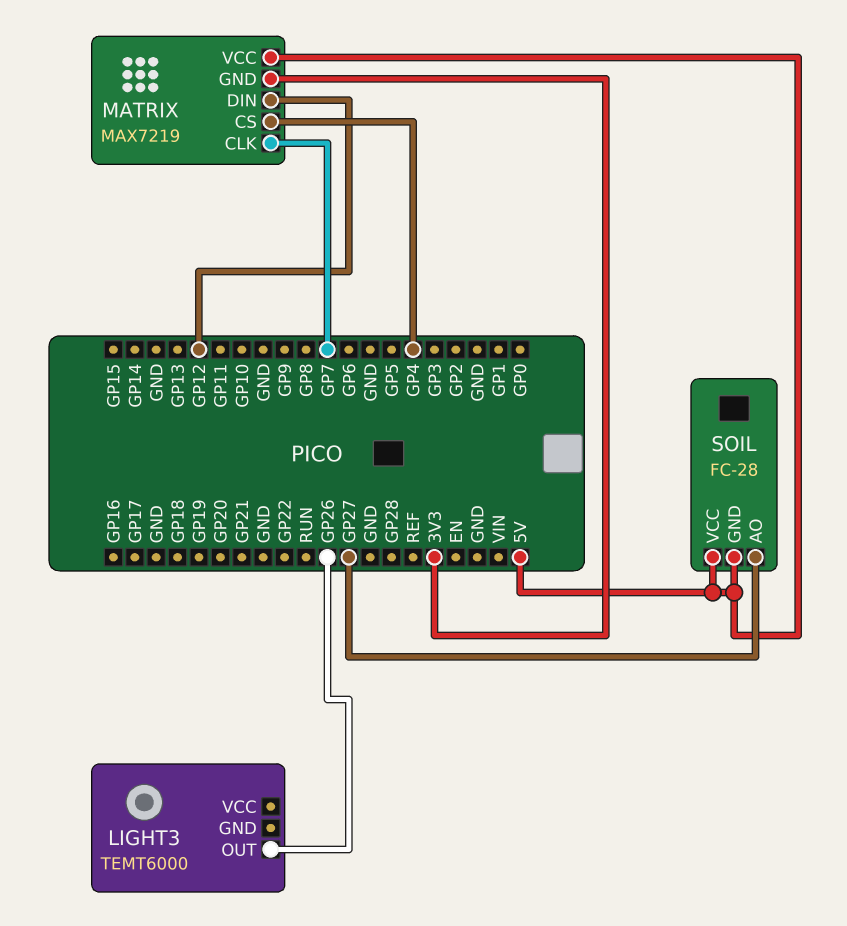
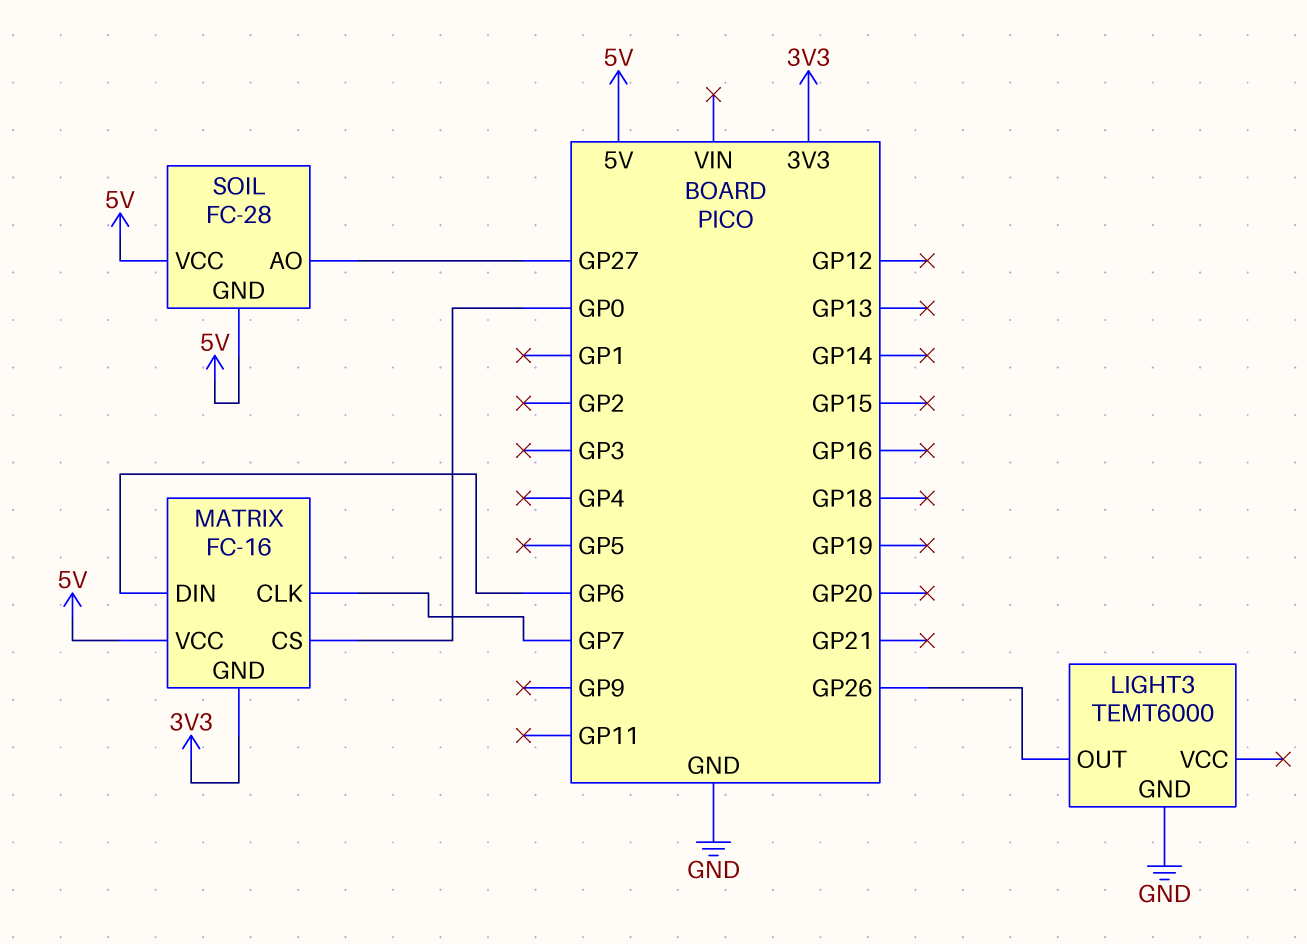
LIGHT3 pin GND: none -> GND
MATRIX: MAX7219 -> FC-16
MATRIX pin CS: GP4 -> GP0
MATRIX pin DIN: GP12 -> GP6

